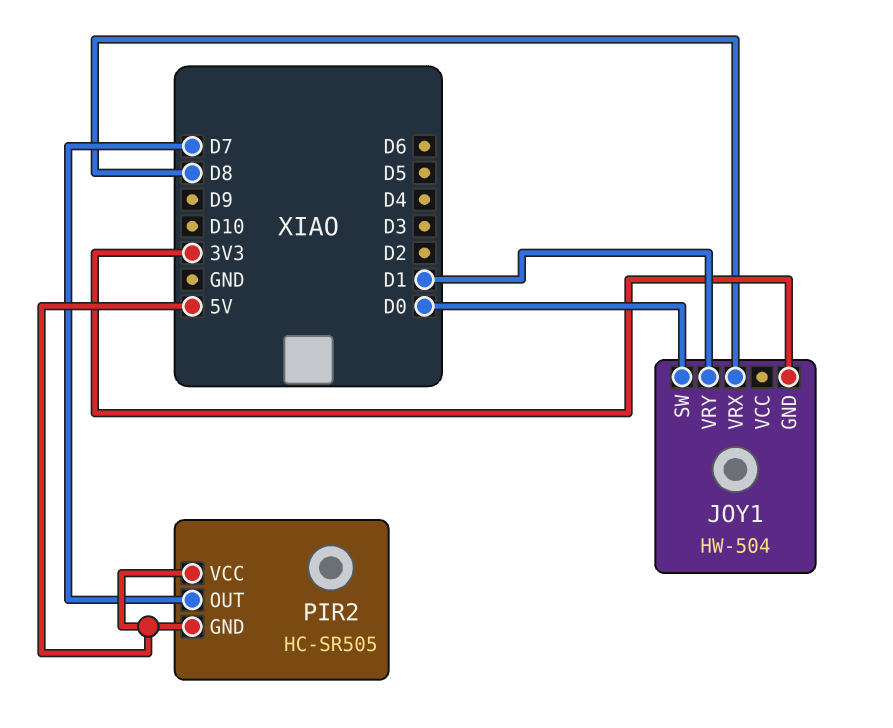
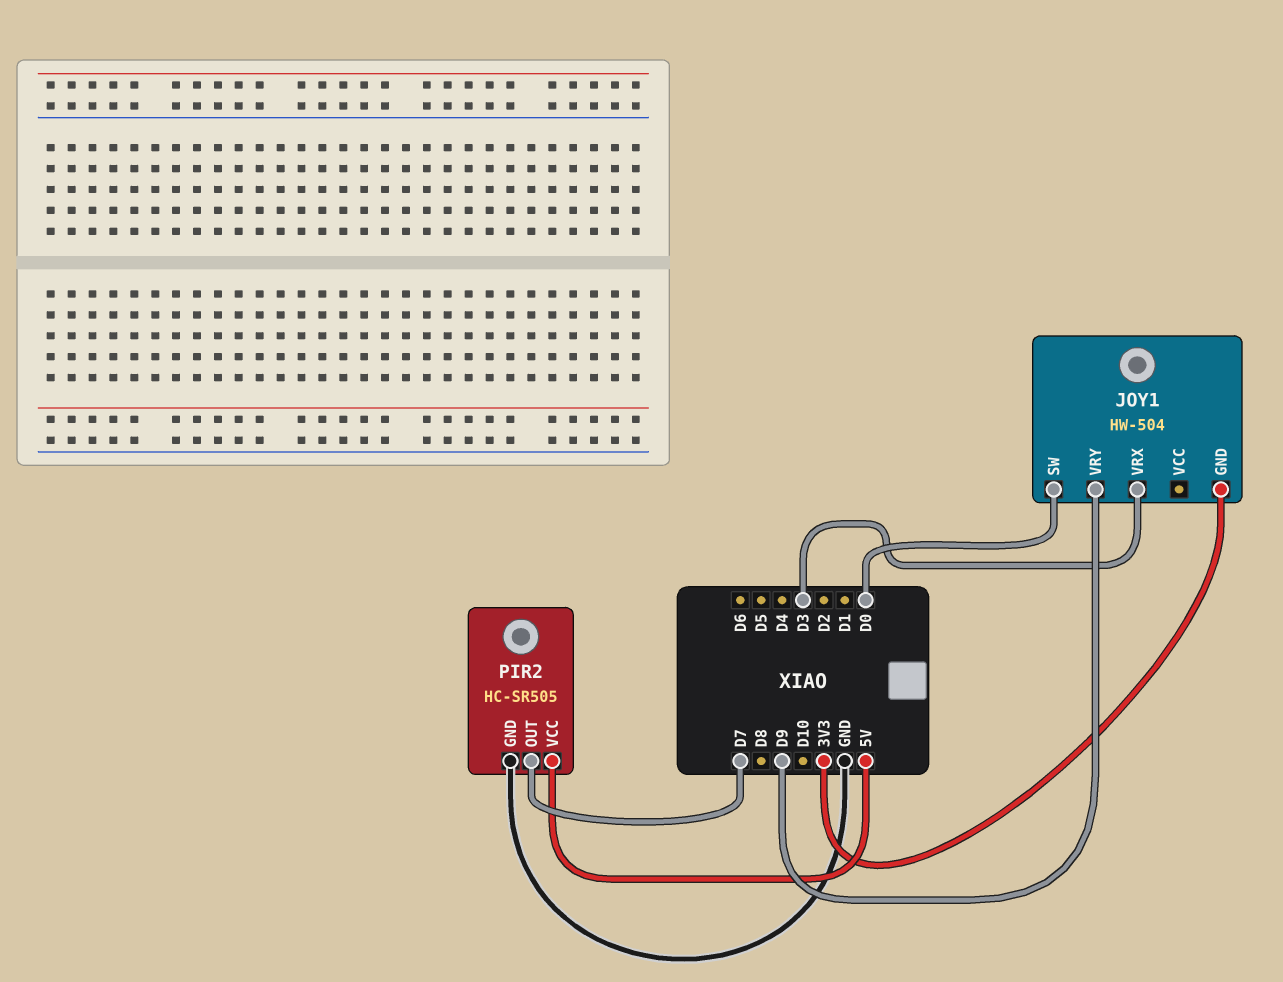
JOY1 pin VRX: D8 -> D3
JOY1 pin VRY: D1 -> D9
PIR2 pin GND: 5V -> GND

